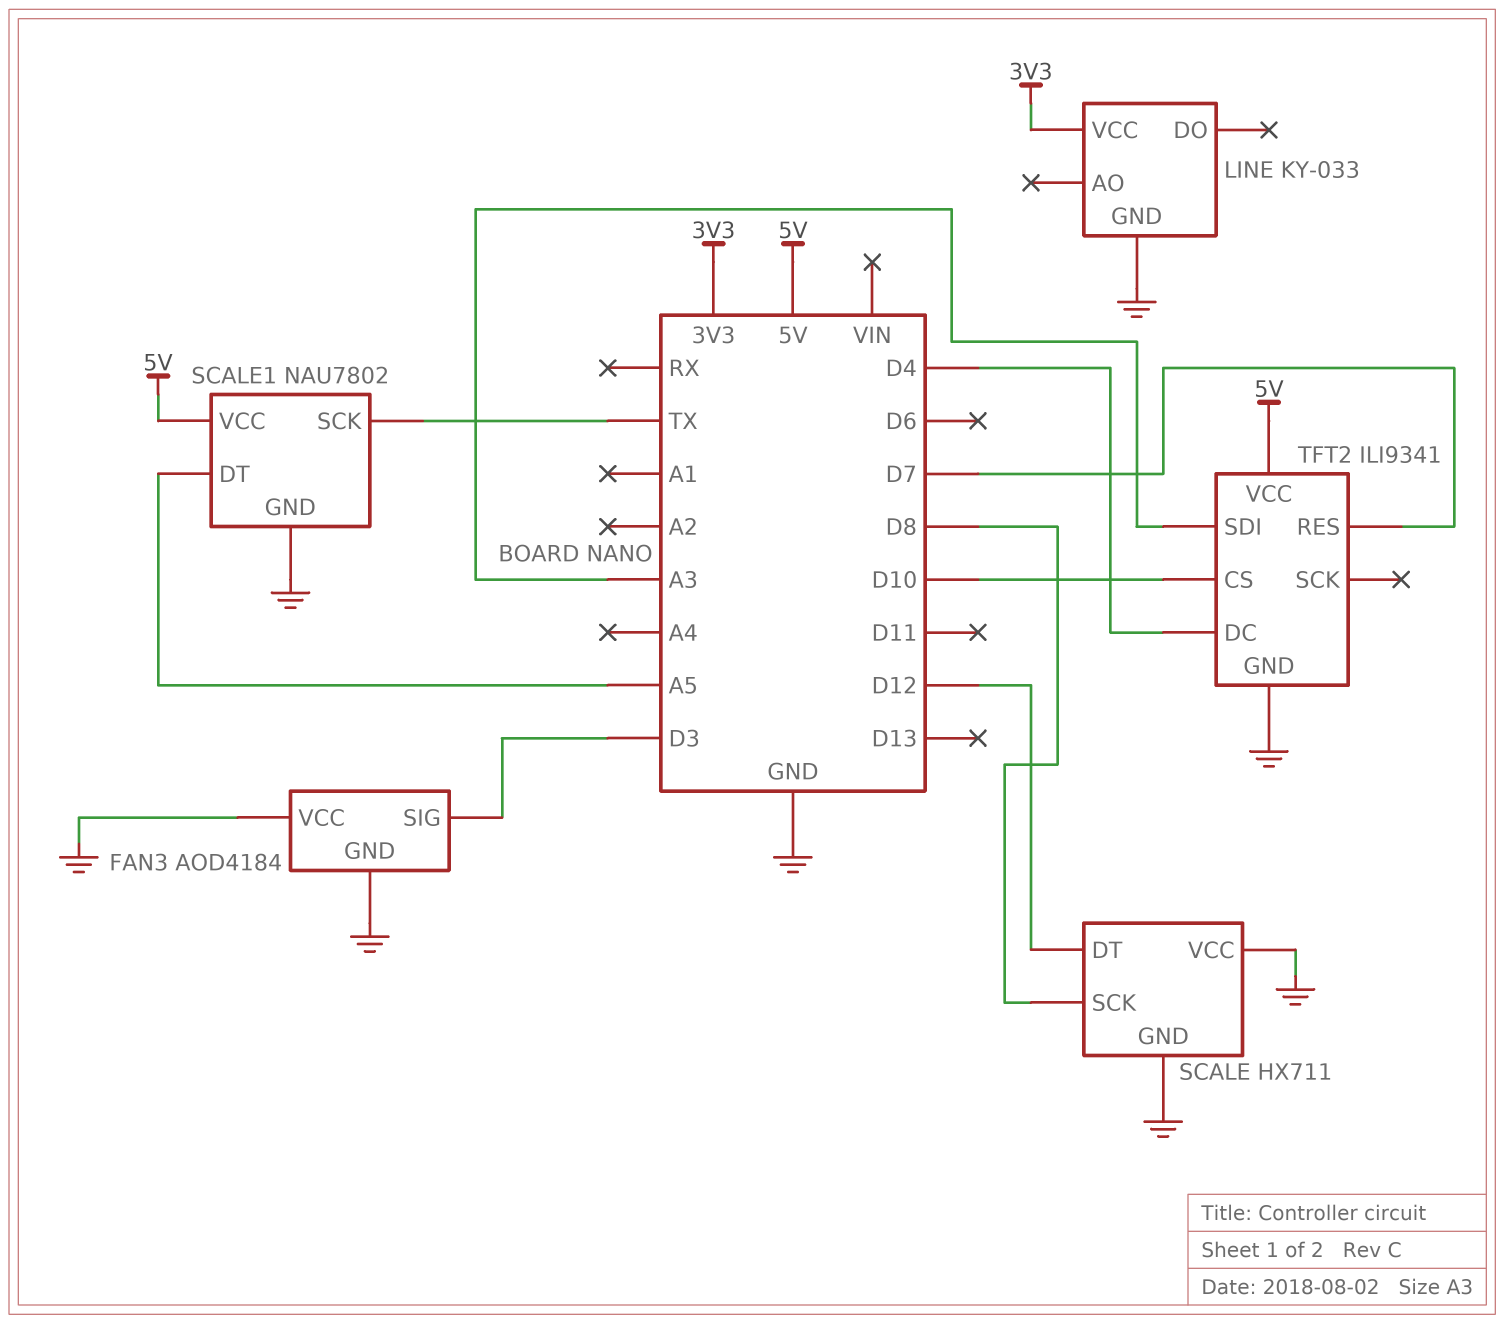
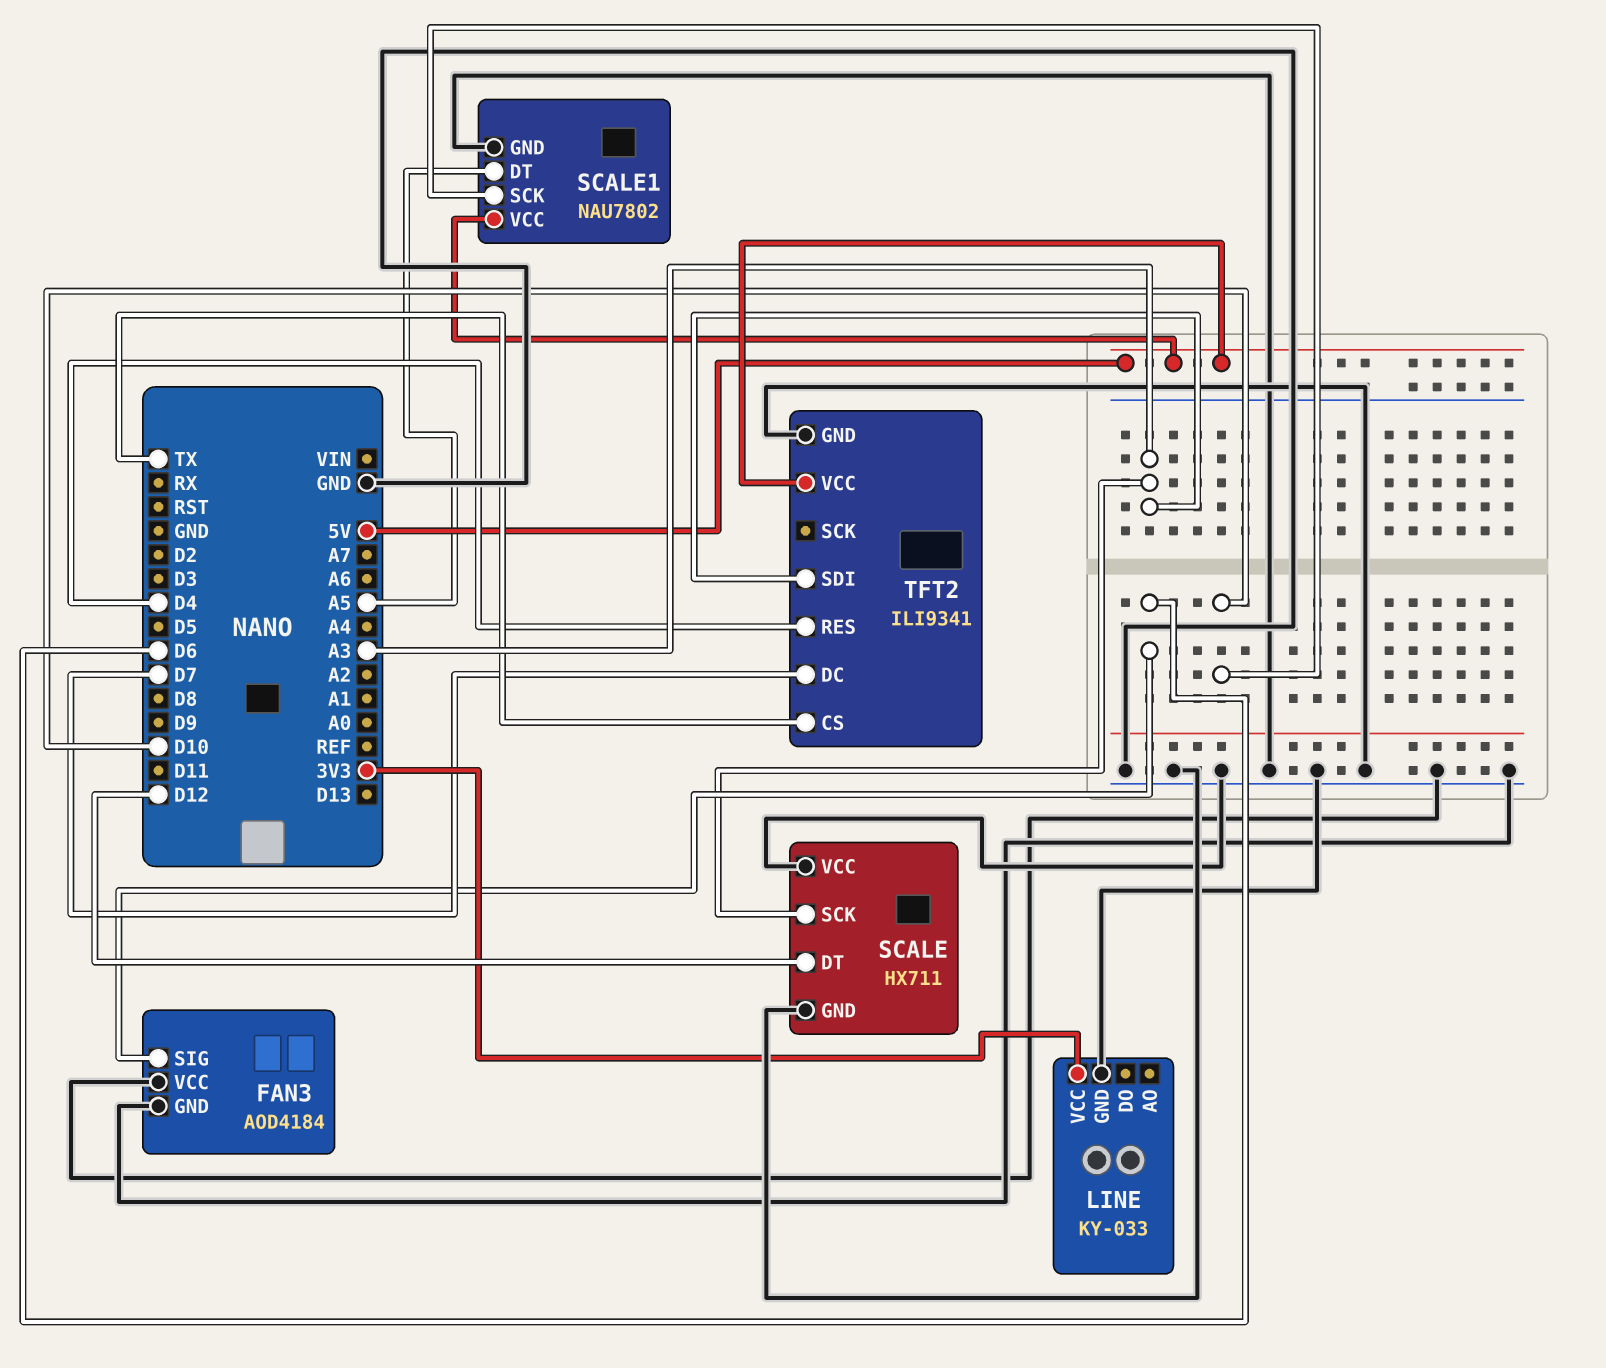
FAN3 pin SIG: D3 -> D6
SCALE pin SCK: D8 -> A3
SCALE1 pin SCK: TX -> D10
TFT2 pin CS: D10 -> TX
TFT2 pin DC: D4 -> D7
TFT2 pin RES: D7 -> D4

